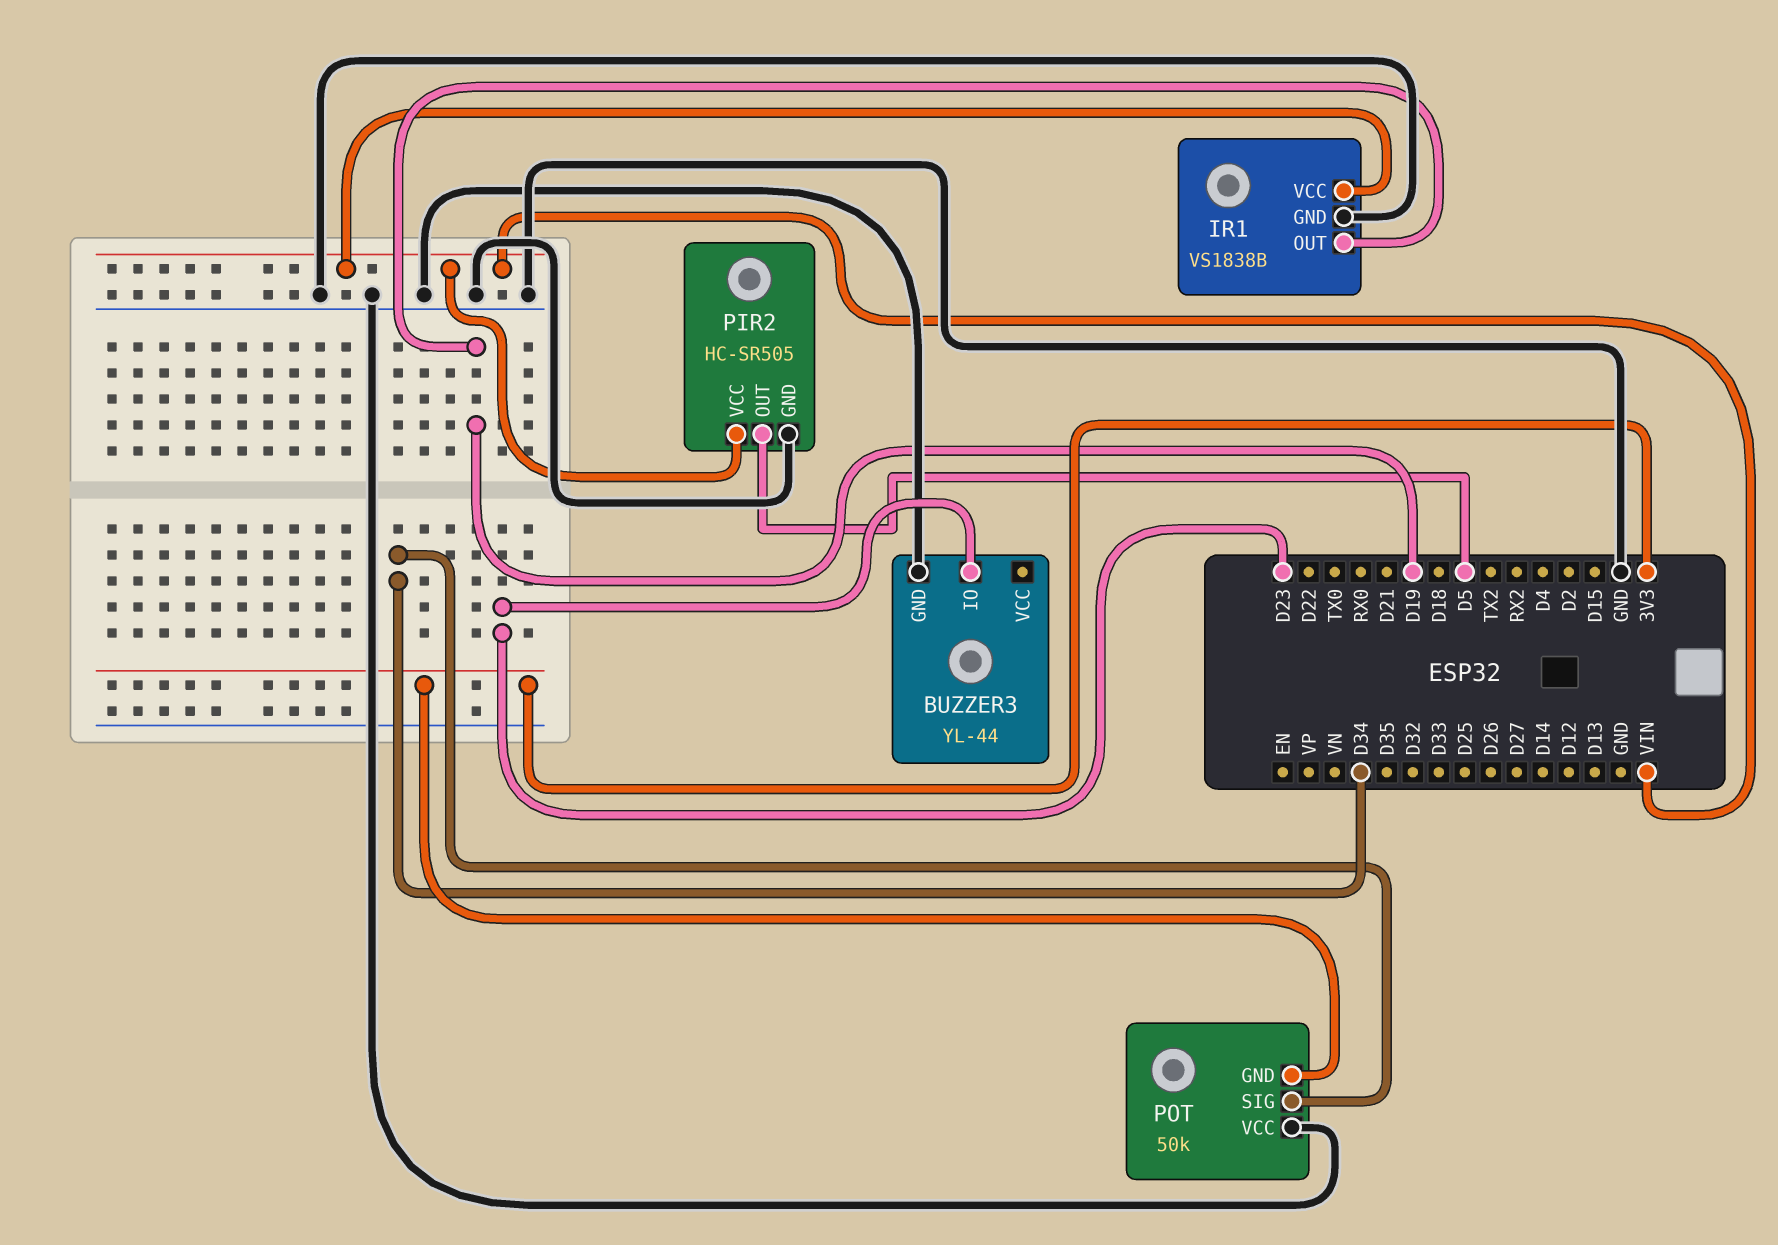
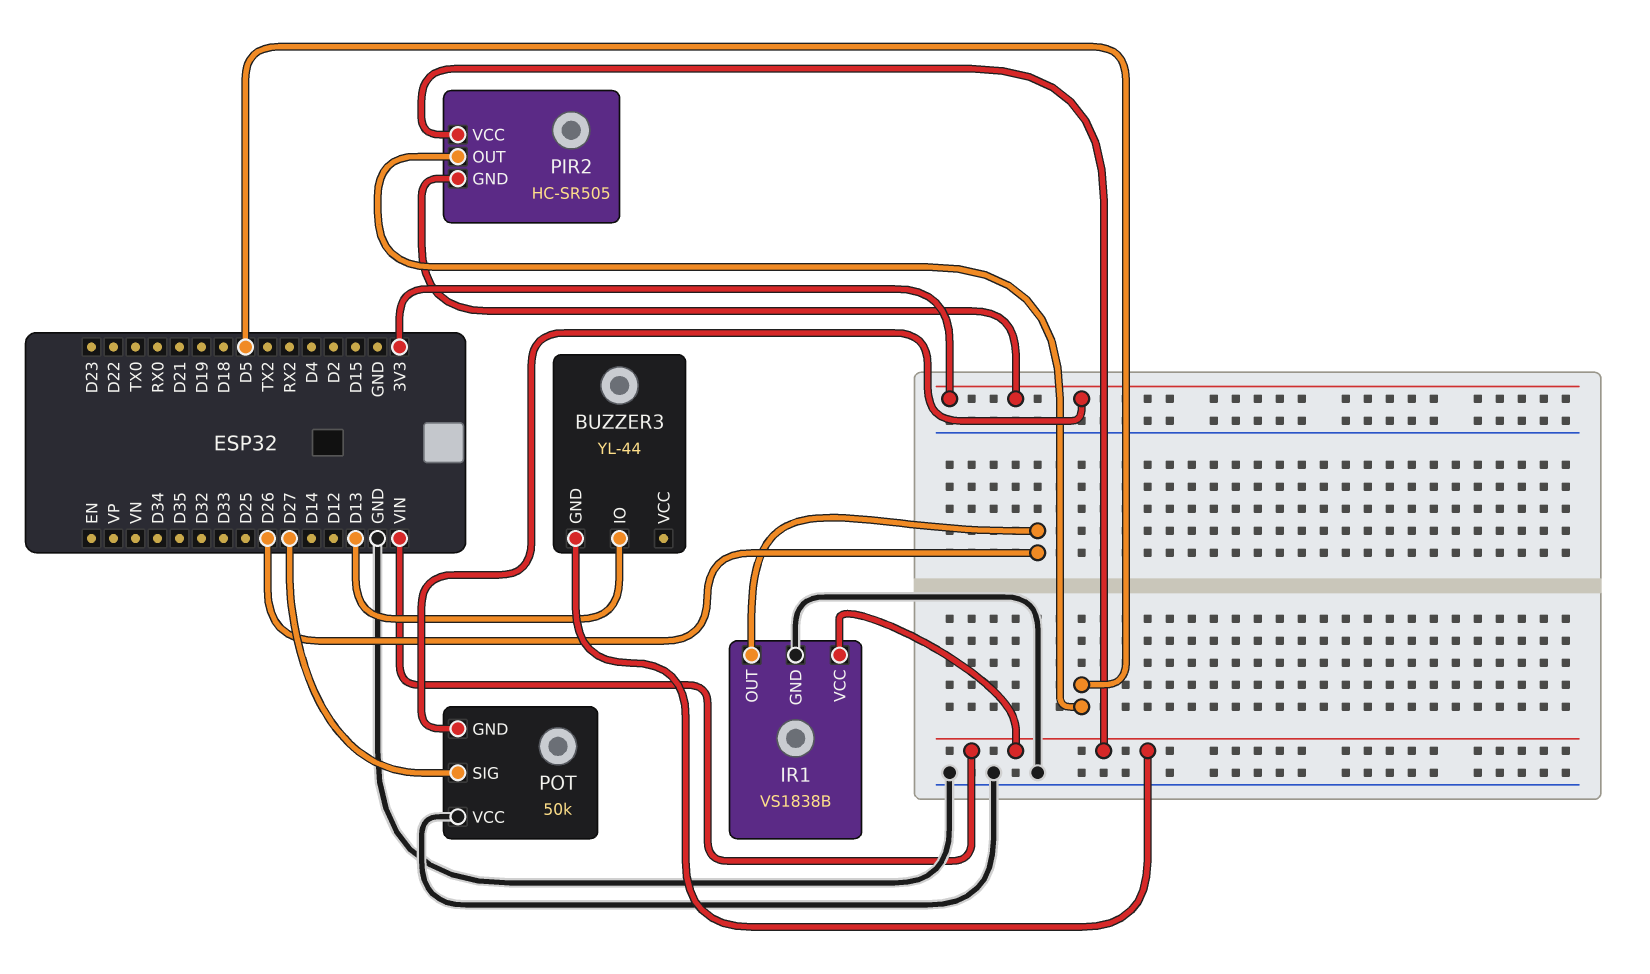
BUZZER3 pin GND: GND -> VIN
BUZZER3 pin IO: D23 -> D13
IR1 pin OUT: D19 -> D26
PIR2 pin GND: GND -> 3V3
POT pin SIG: D34 -> D27

